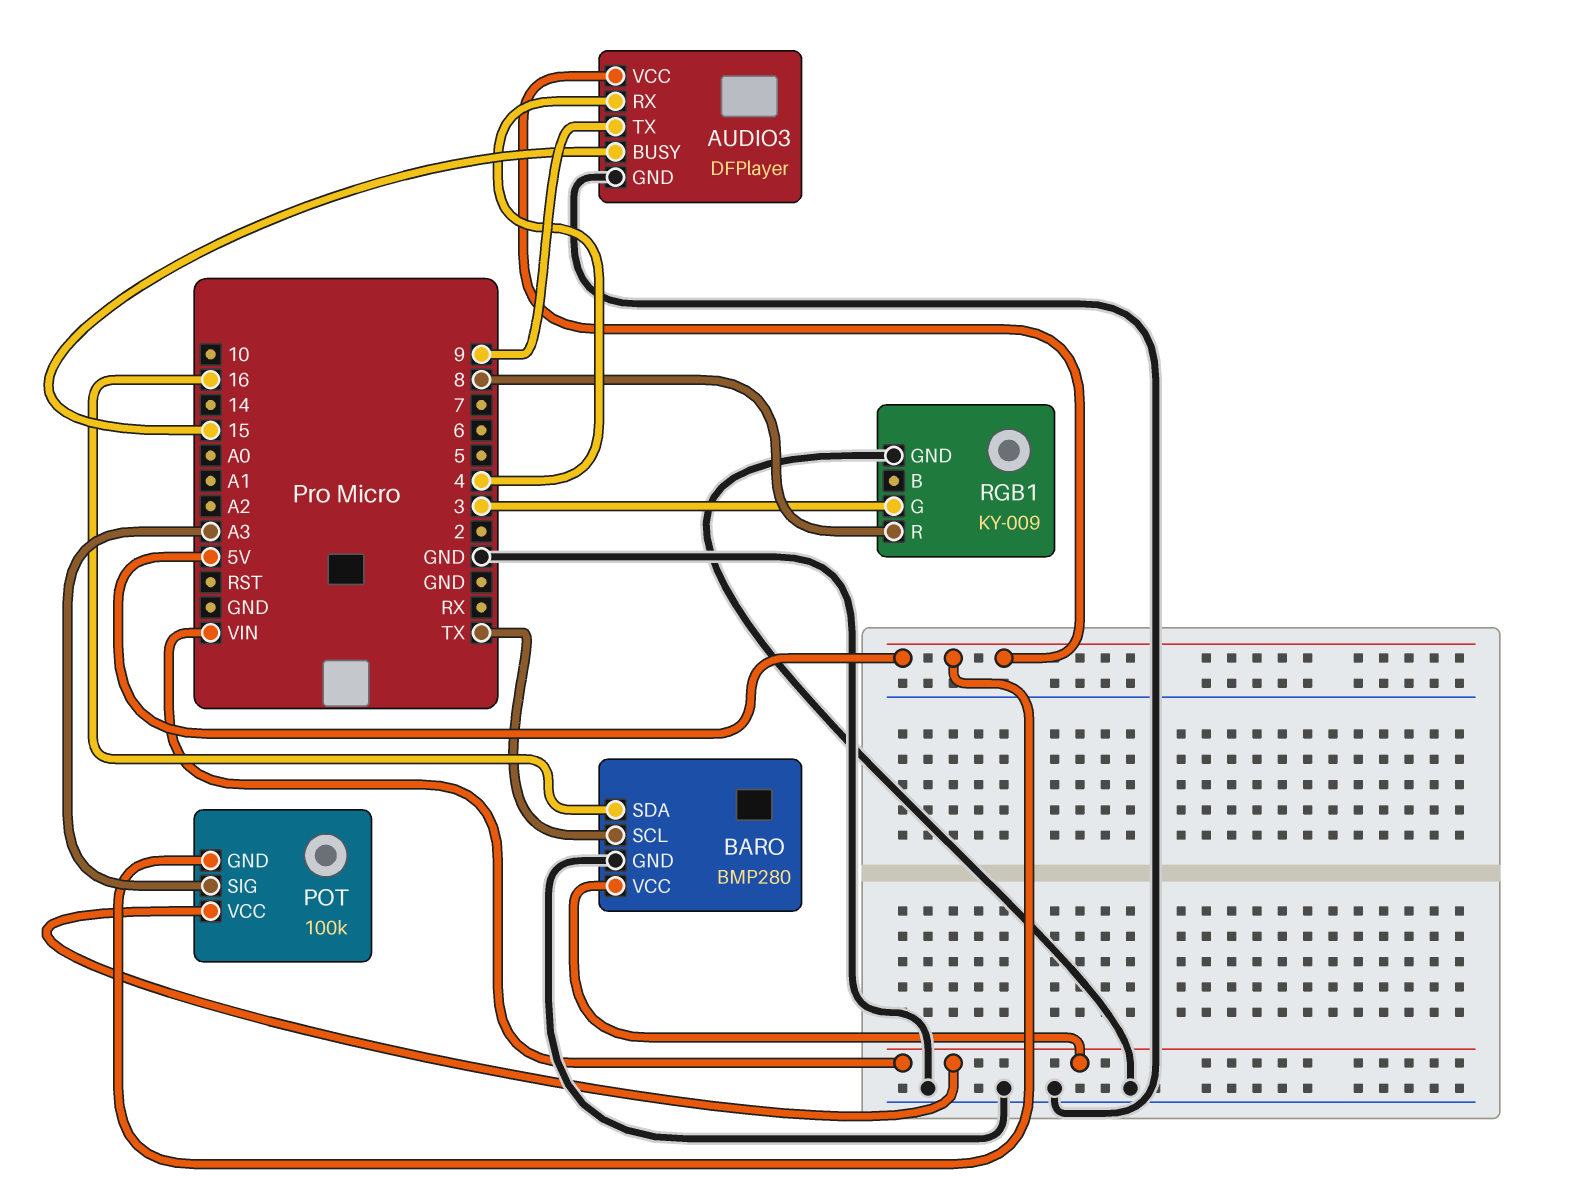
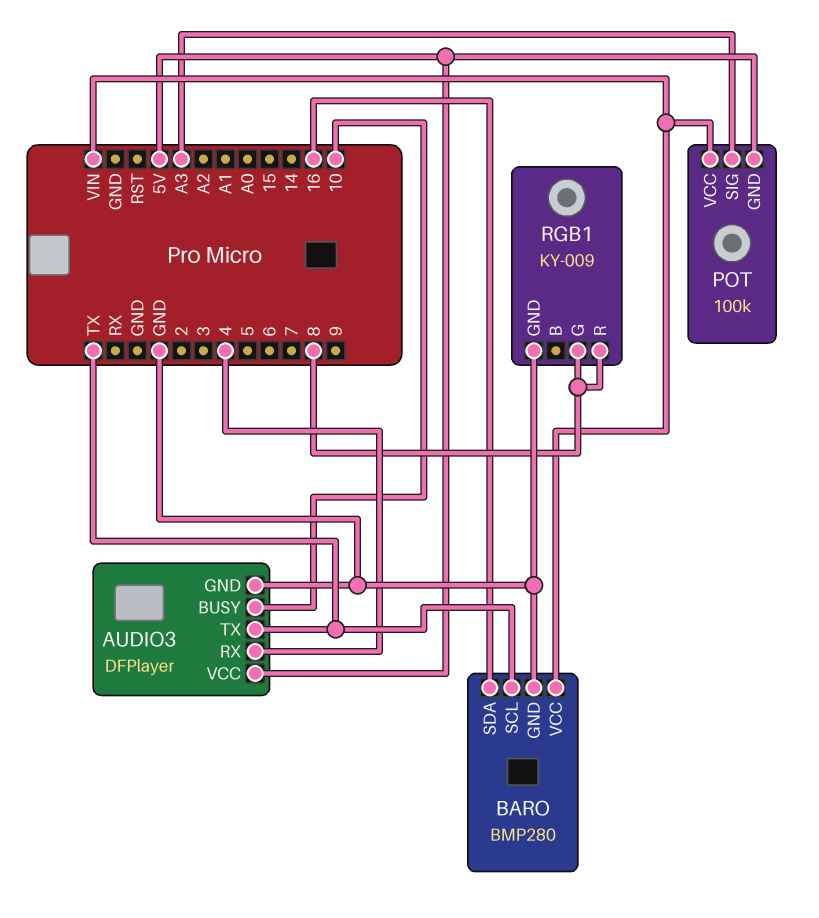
AUDIO3 pin BUSY: 15 -> 10
AUDIO3 pin TX: 9 -> TX
RGB1 pin G: 3 -> 8

